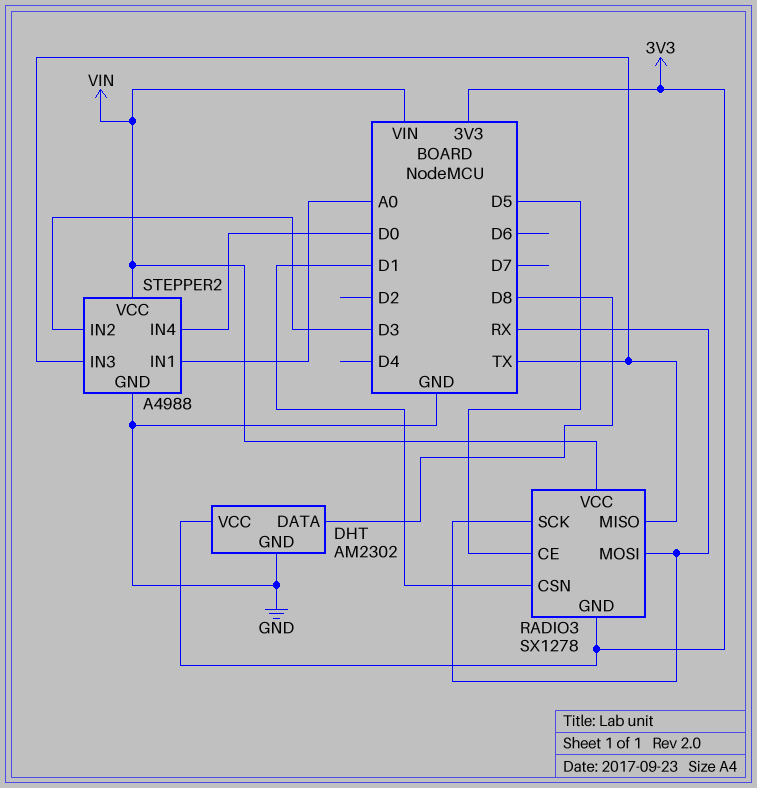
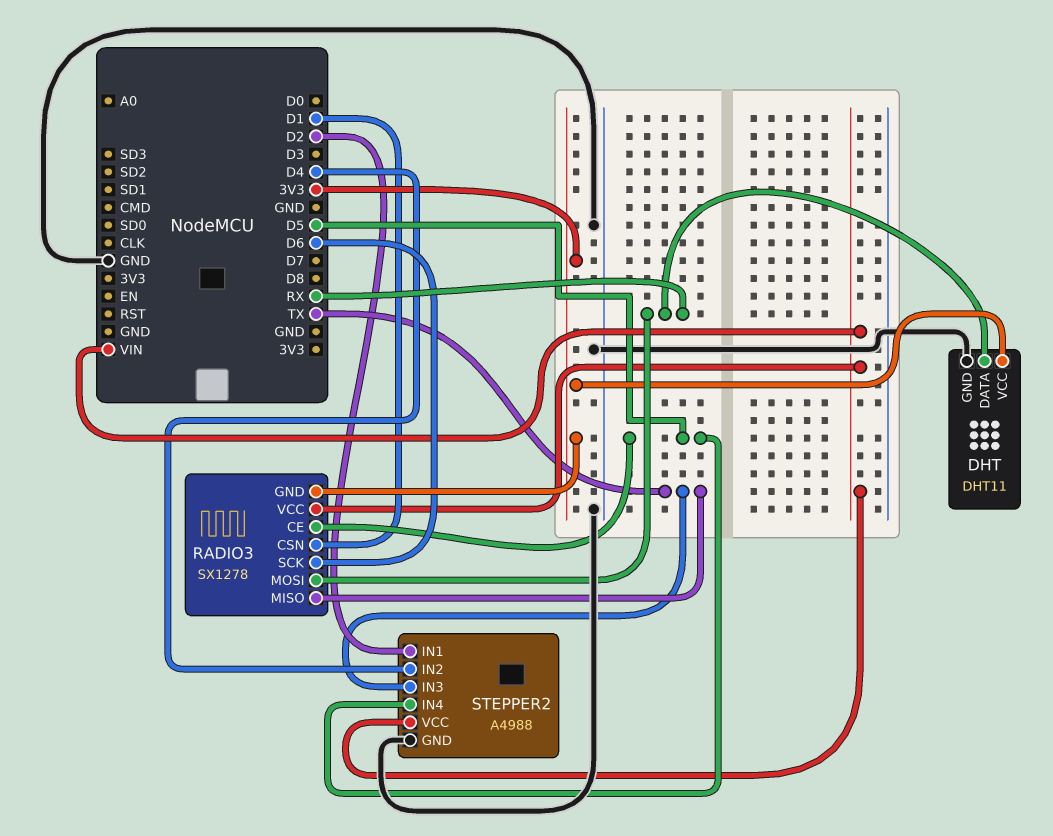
DHT: AM2302 -> DHT11
DHT pin DATA: D8 -> RX
RADIO3 pin SCK: RX -> D6
STEPPER2 pin IN1: A0 -> D2
STEPPER2 pin IN2: D3 -> D4
STEPPER2 pin IN4: D0 -> D5

